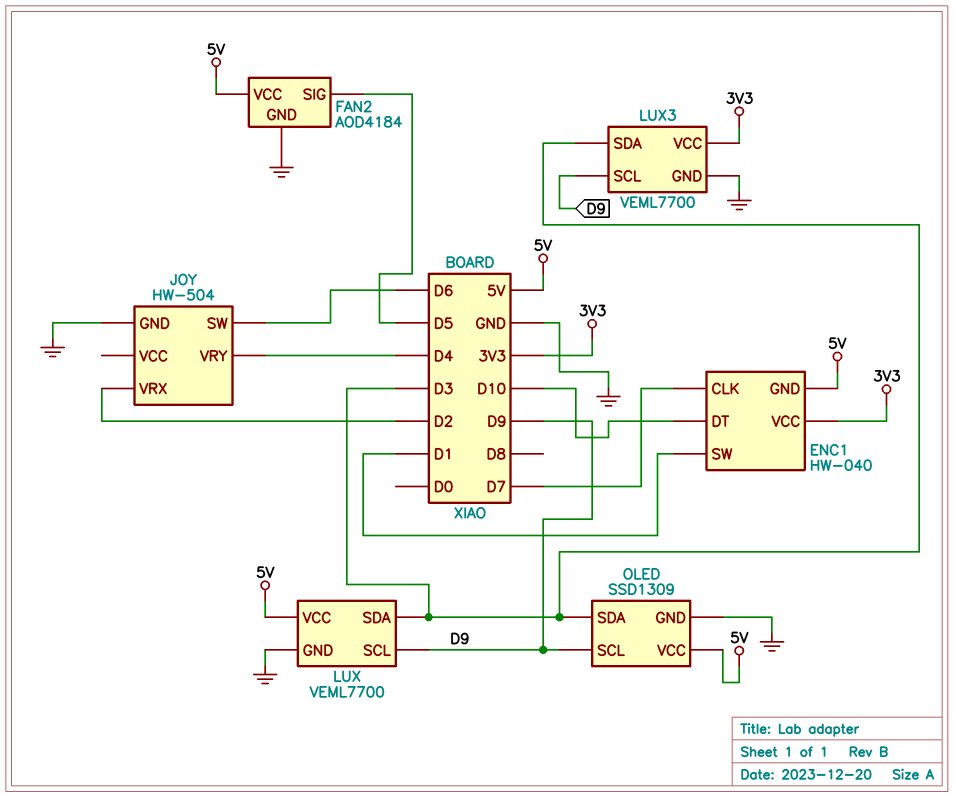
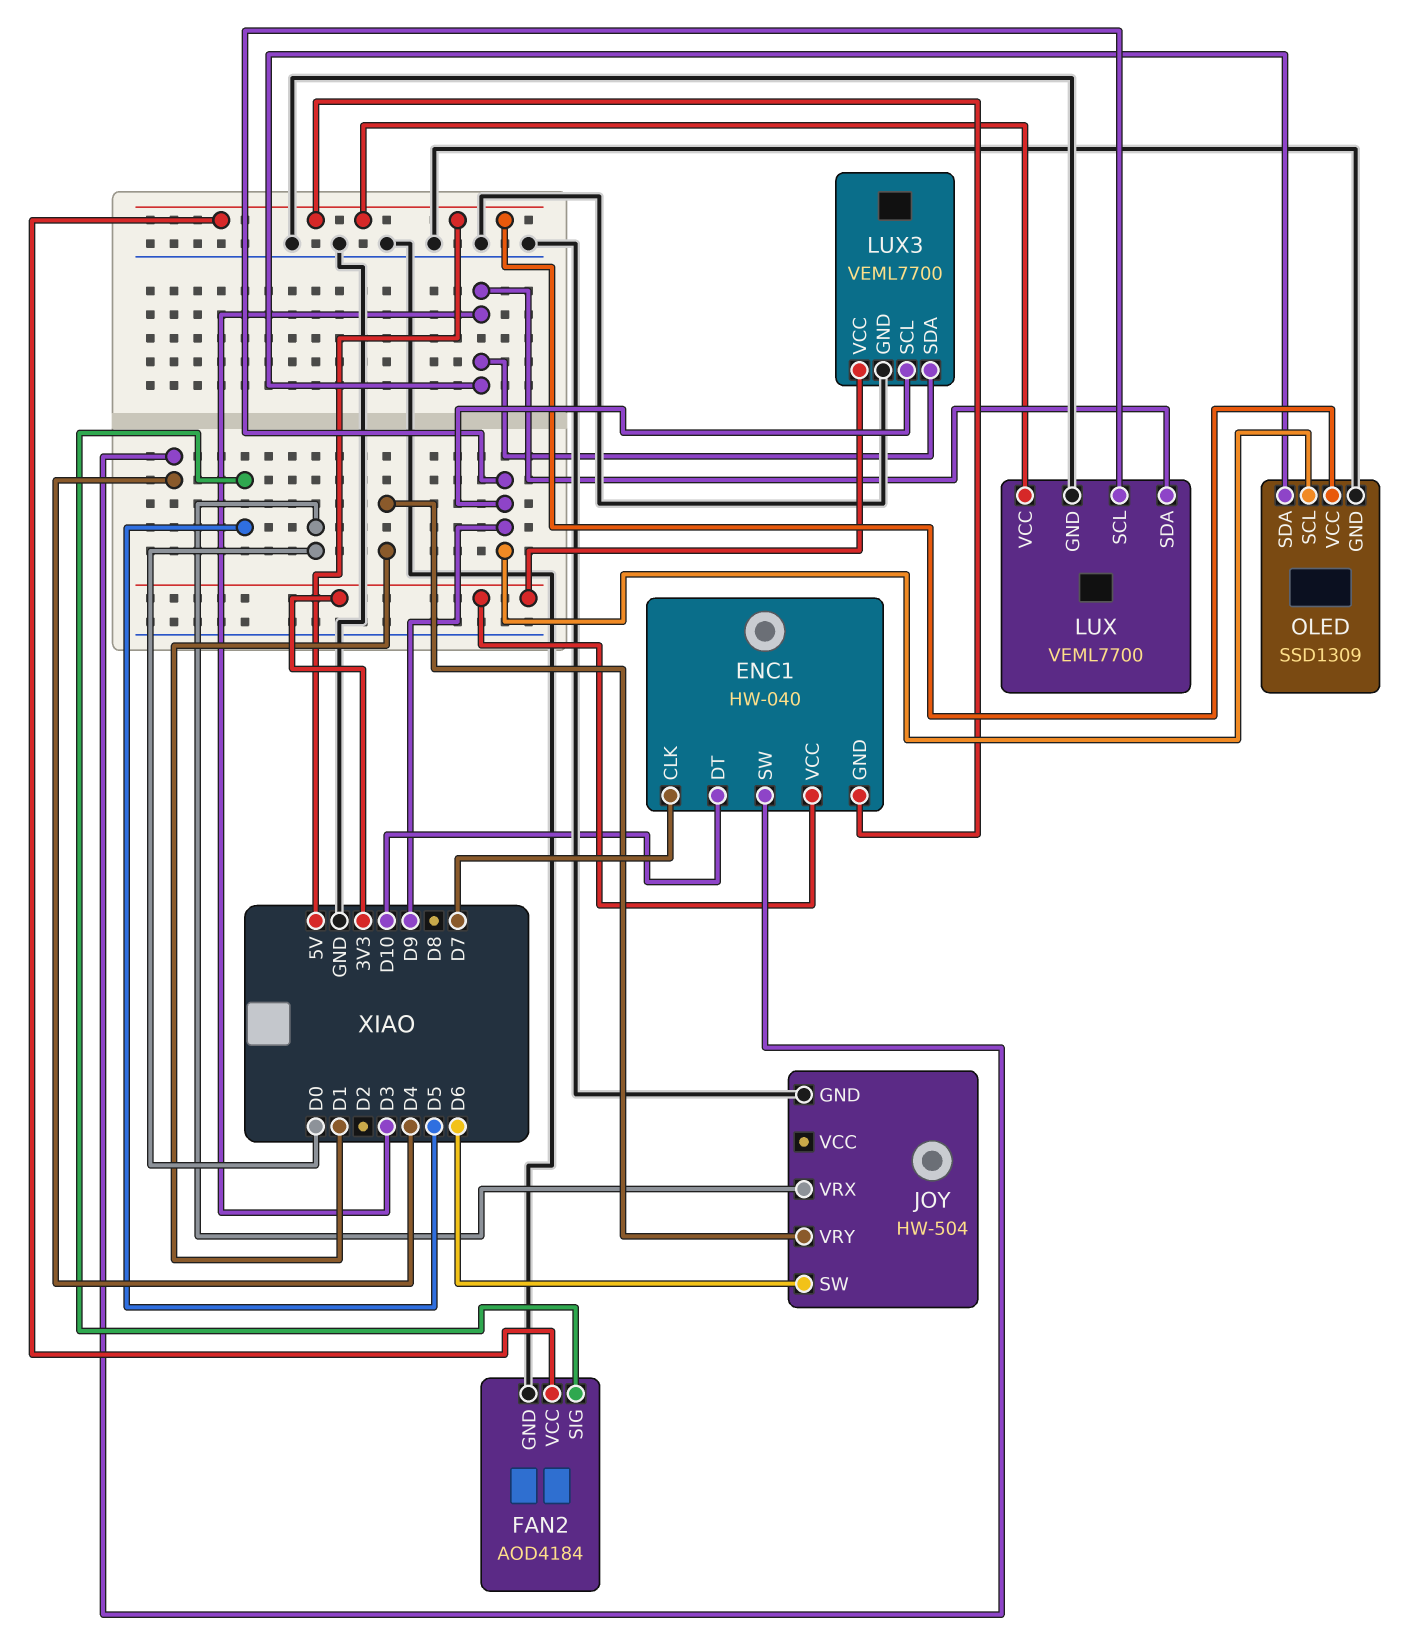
ENC1 pin SW: D1 -> D4
JOY pin VRX: D2 -> D0
JOY pin VRY: D4 -> D1

